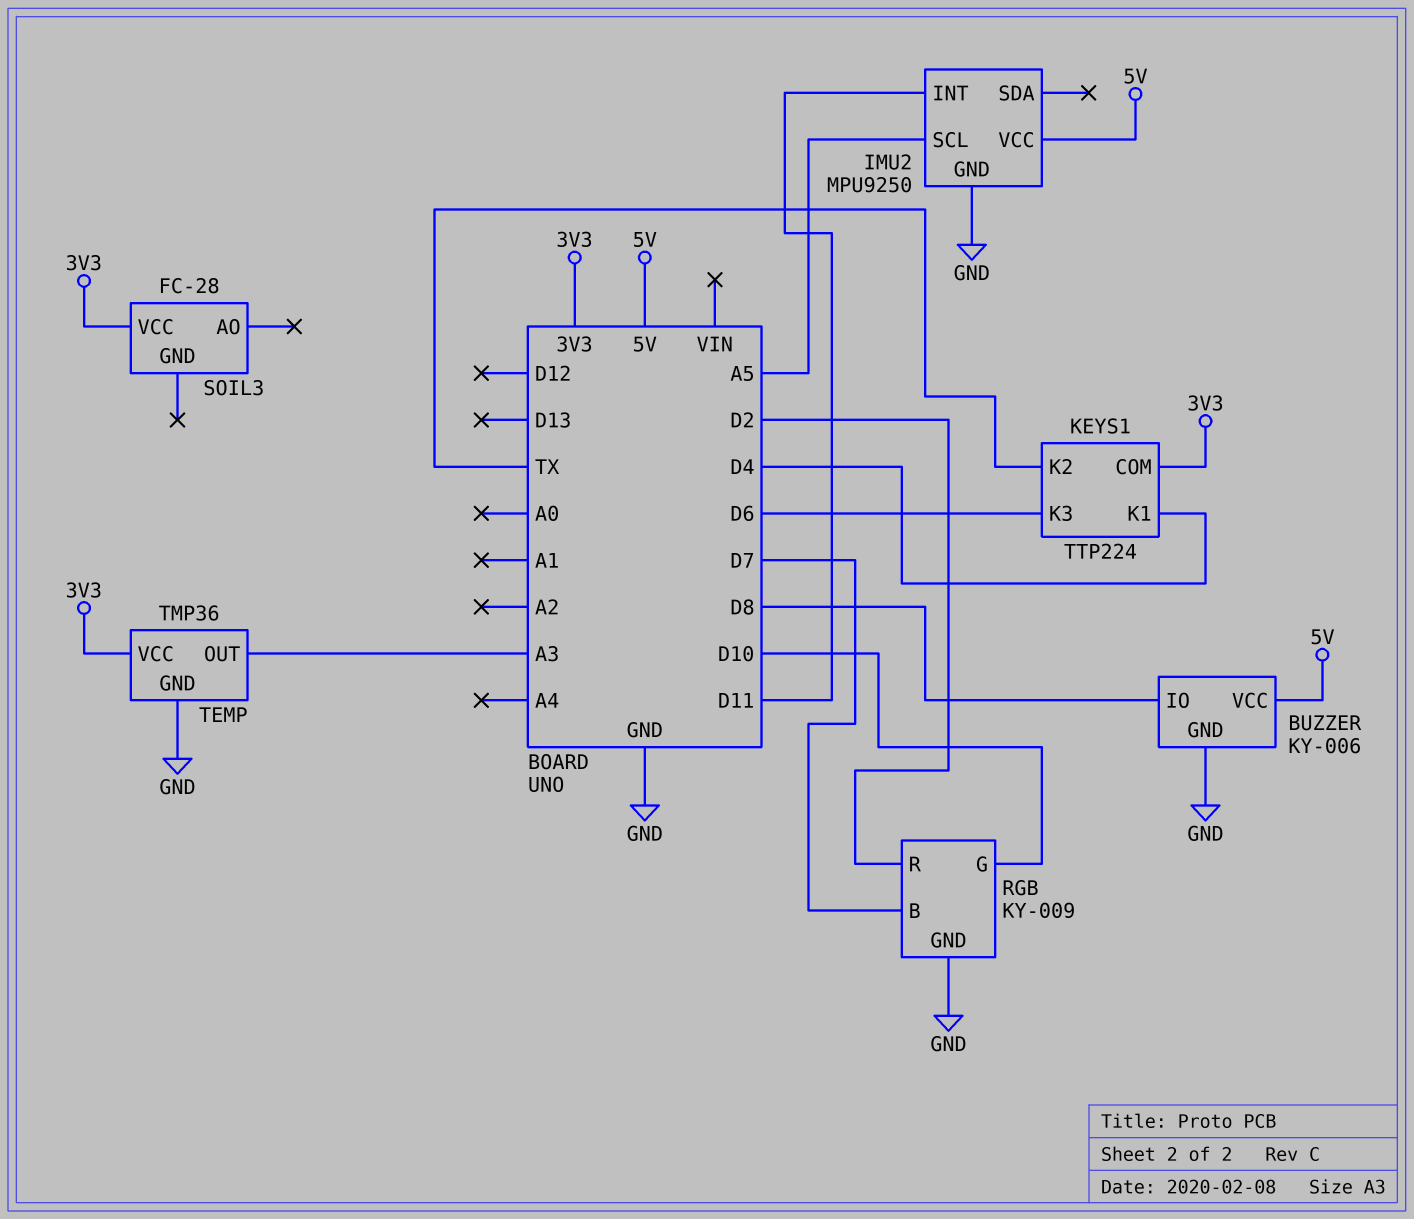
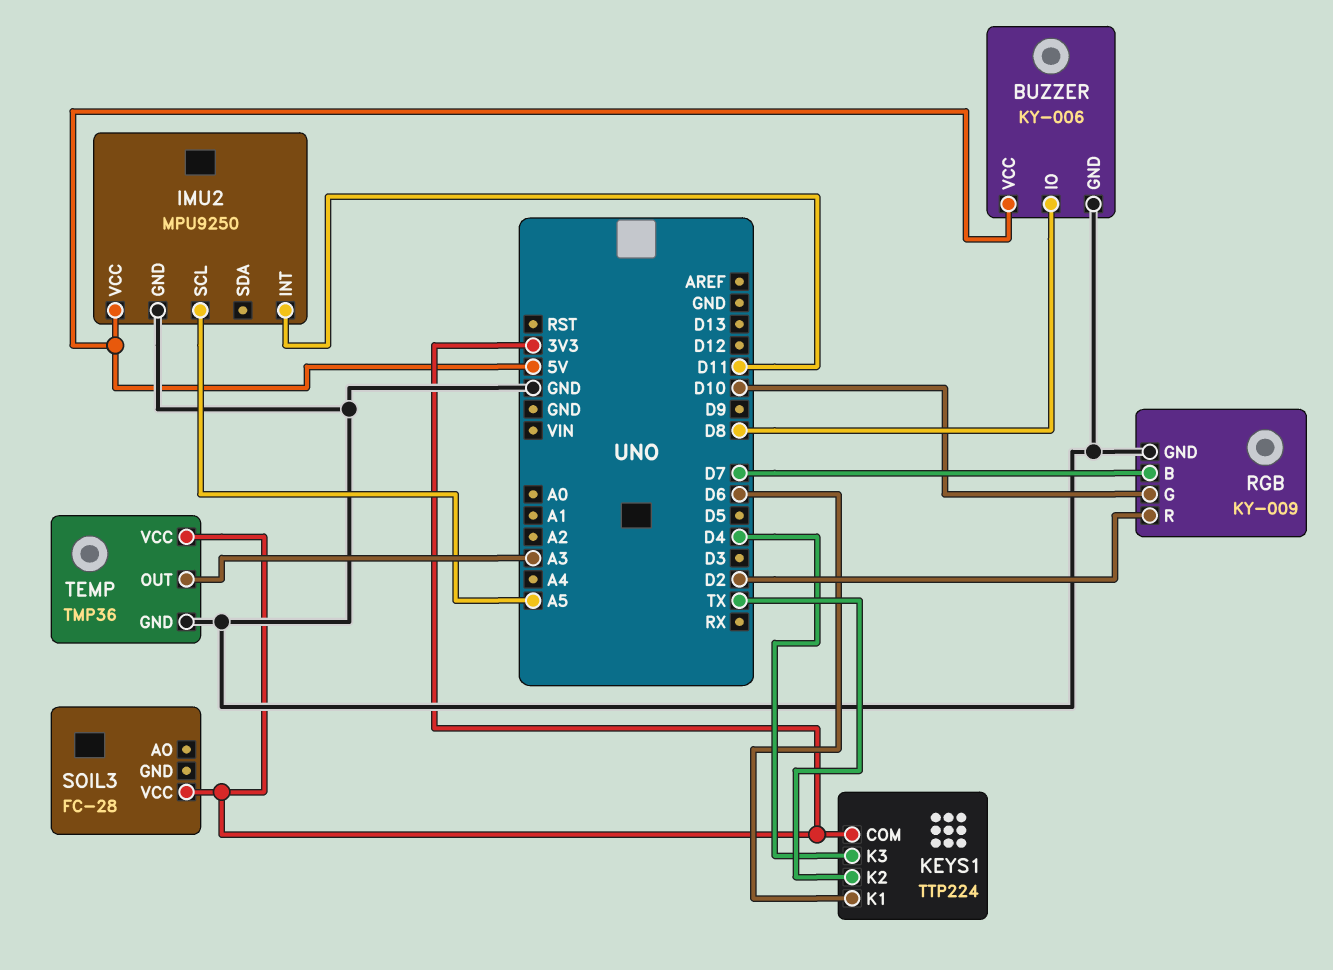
KEYS1 pin K1: D4 -> D6
KEYS1 pin K3: D6 -> D4

